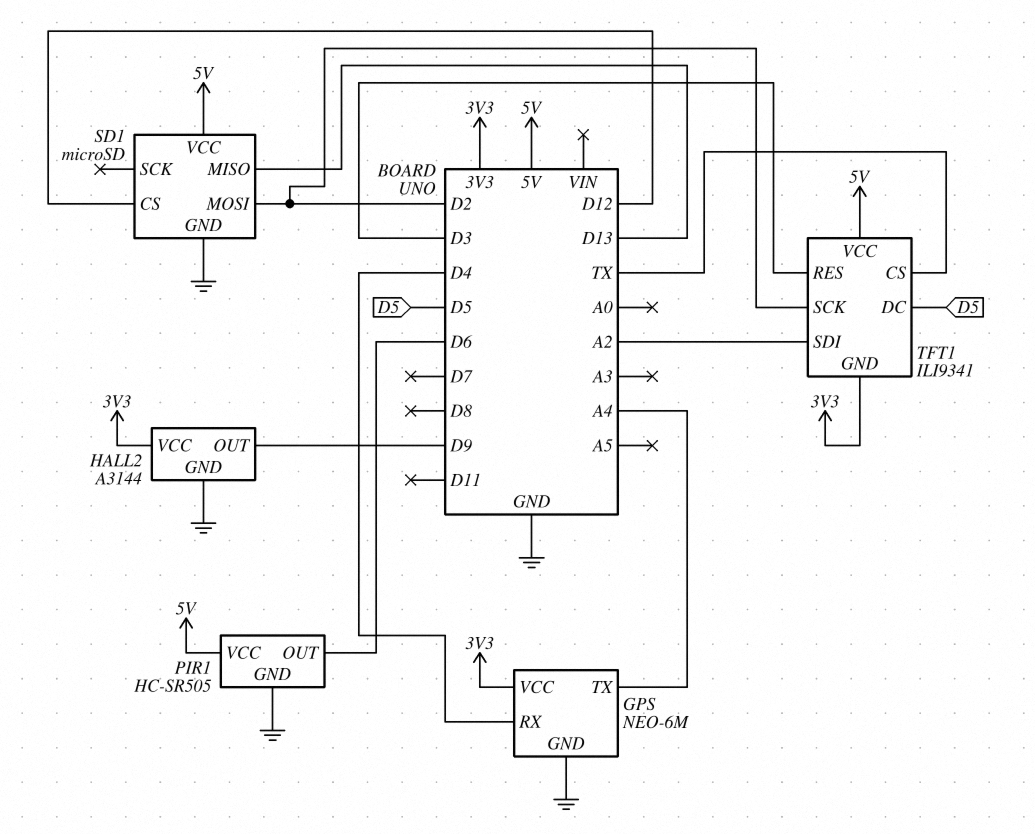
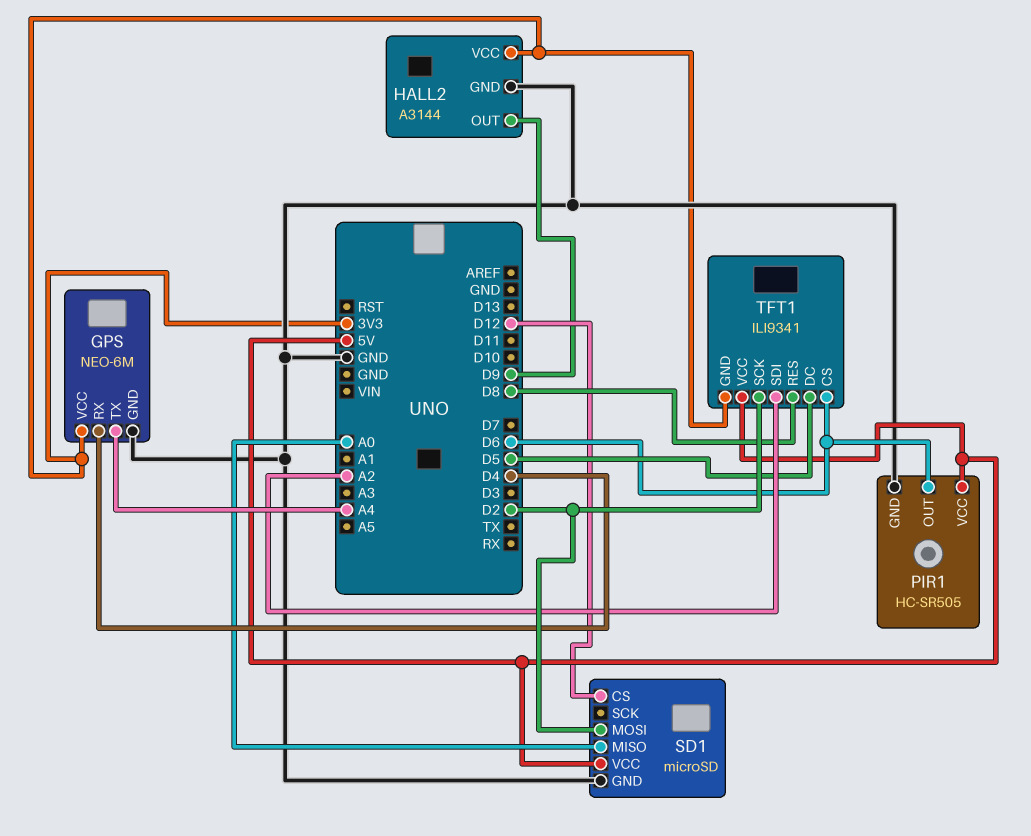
SD1 pin MISO: D13 -> A0
TFT1 pin CS: TX -> D6
TFT1 pin RES: D3 -> D8

